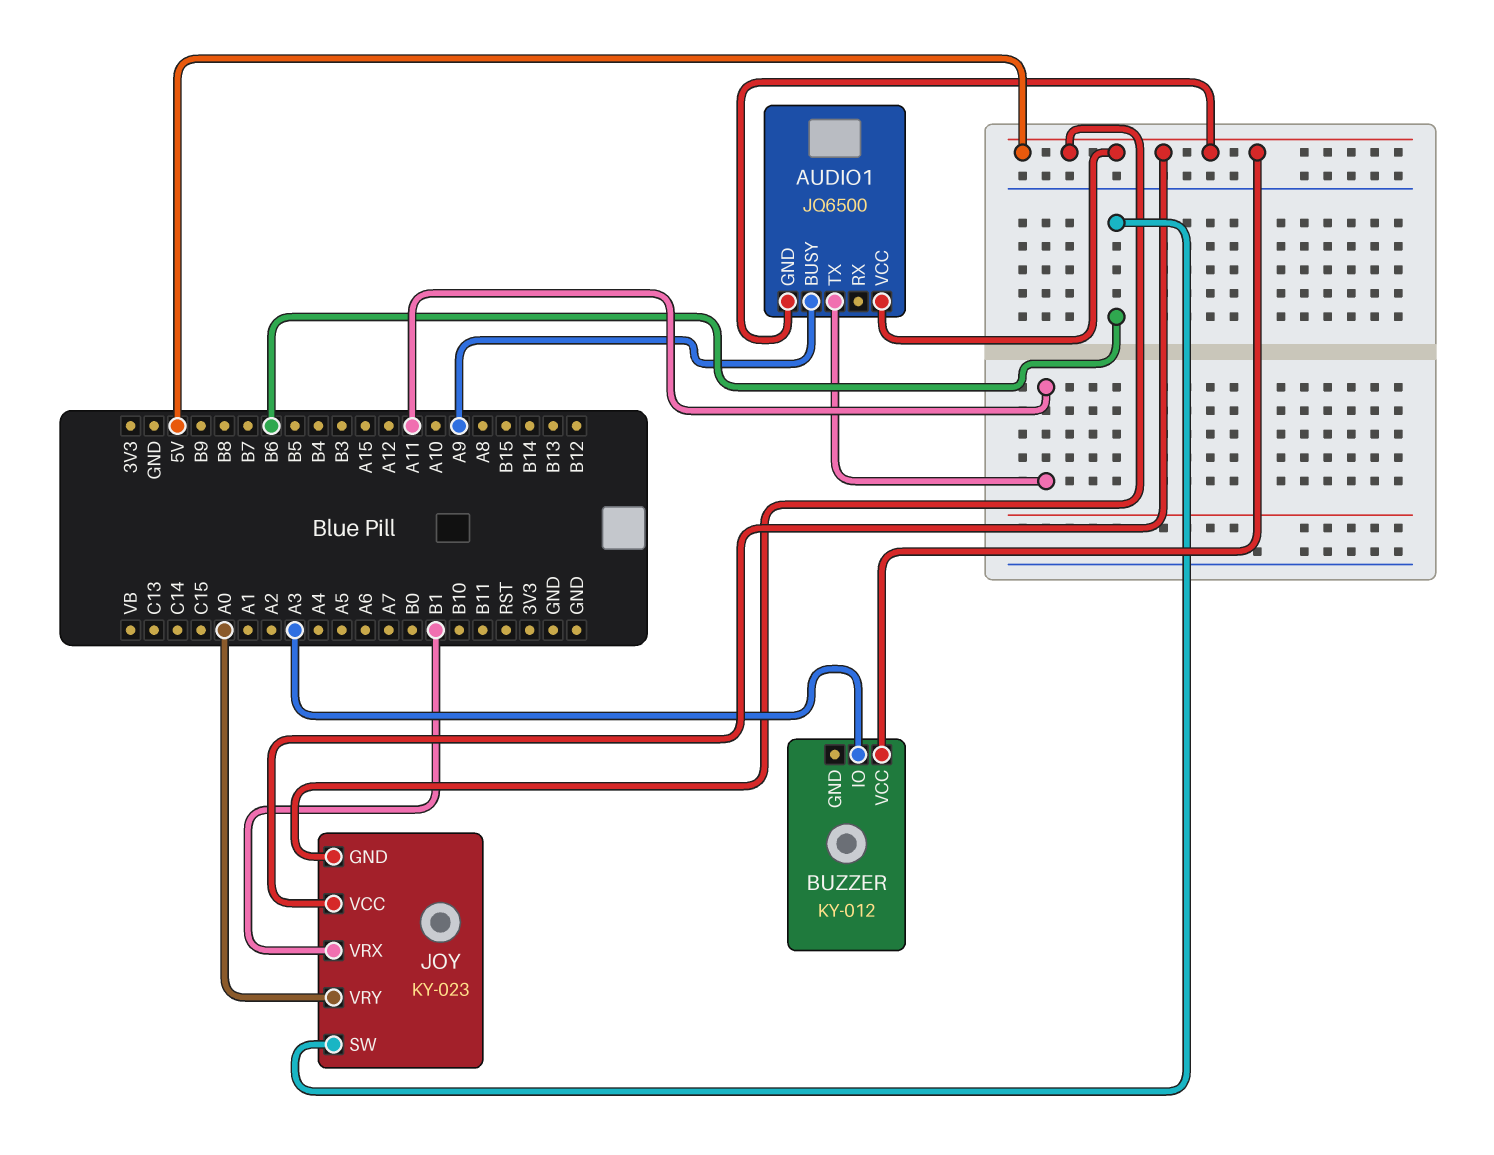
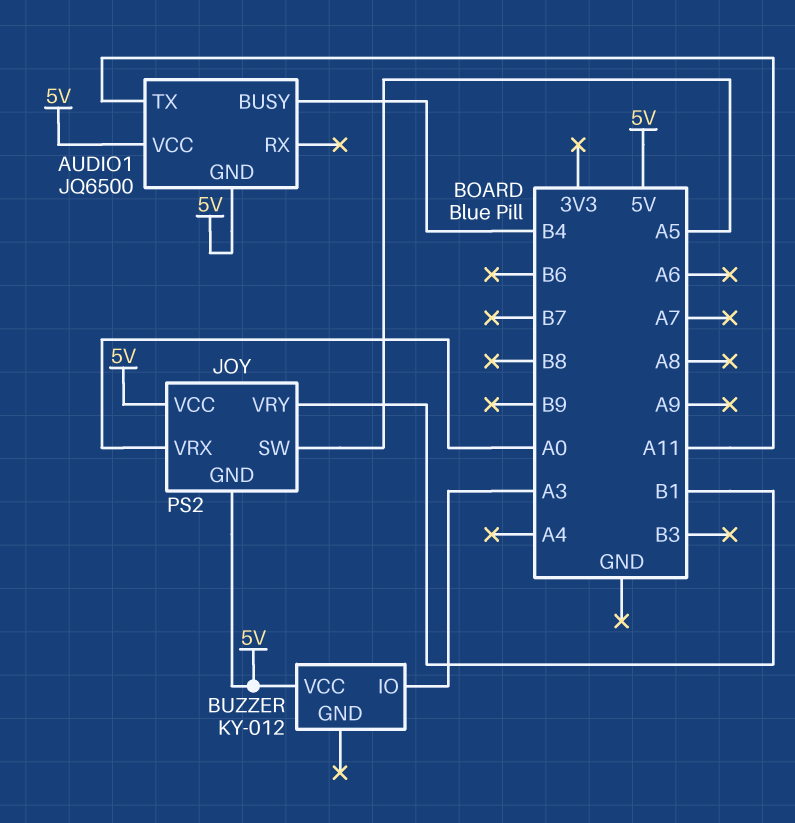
AUDIO1 pin BUSY: A9 -> B4
JOY: KY-023 -> PS2
JOY pin SW: B6 -> A5
JOY pin VRX: B1 -> A0
JOY pin VRY: A0 -> B1

